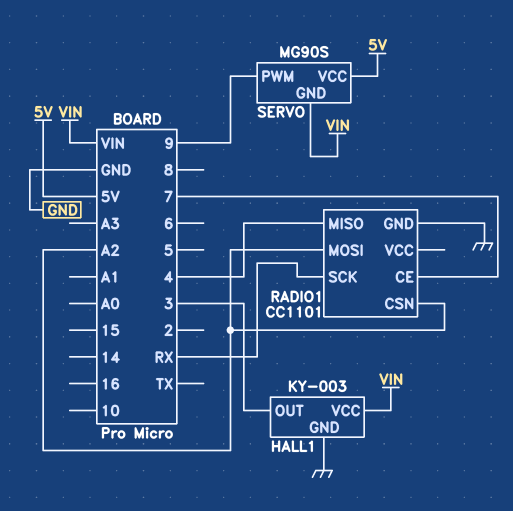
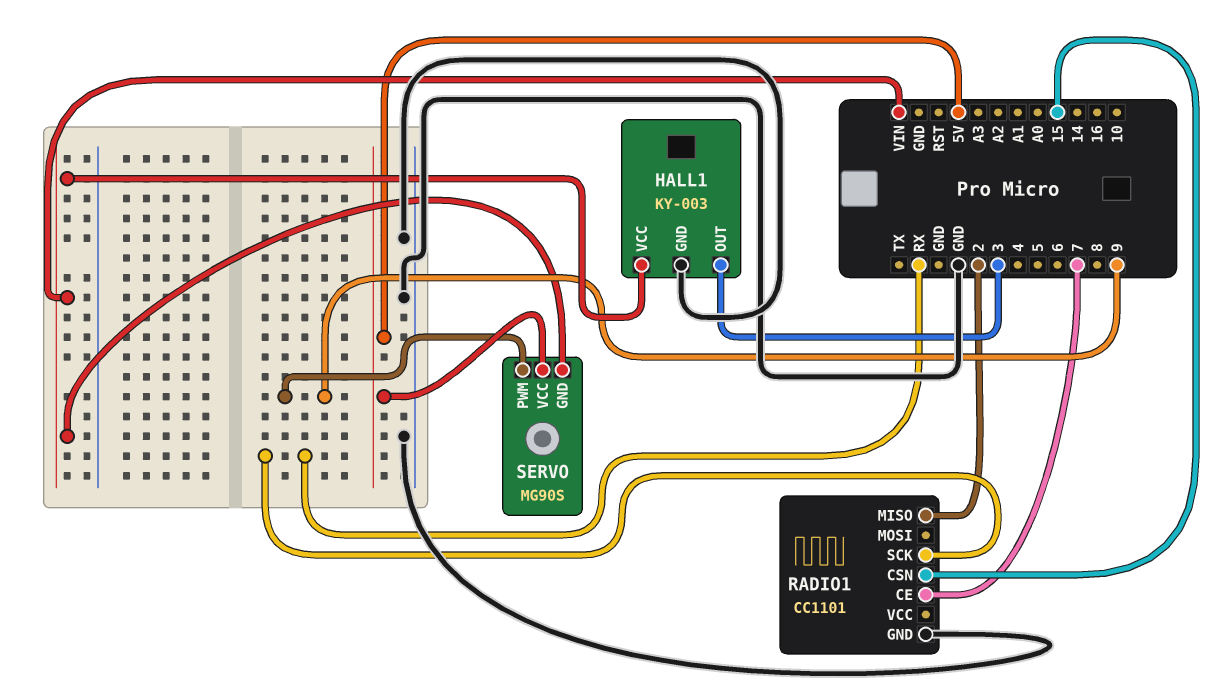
RADIO1 pin CSN: A2 -> 15
RADIO1 pin MISO: 4 -> 2
RADIO1 pin MOSI: A2 -> none

